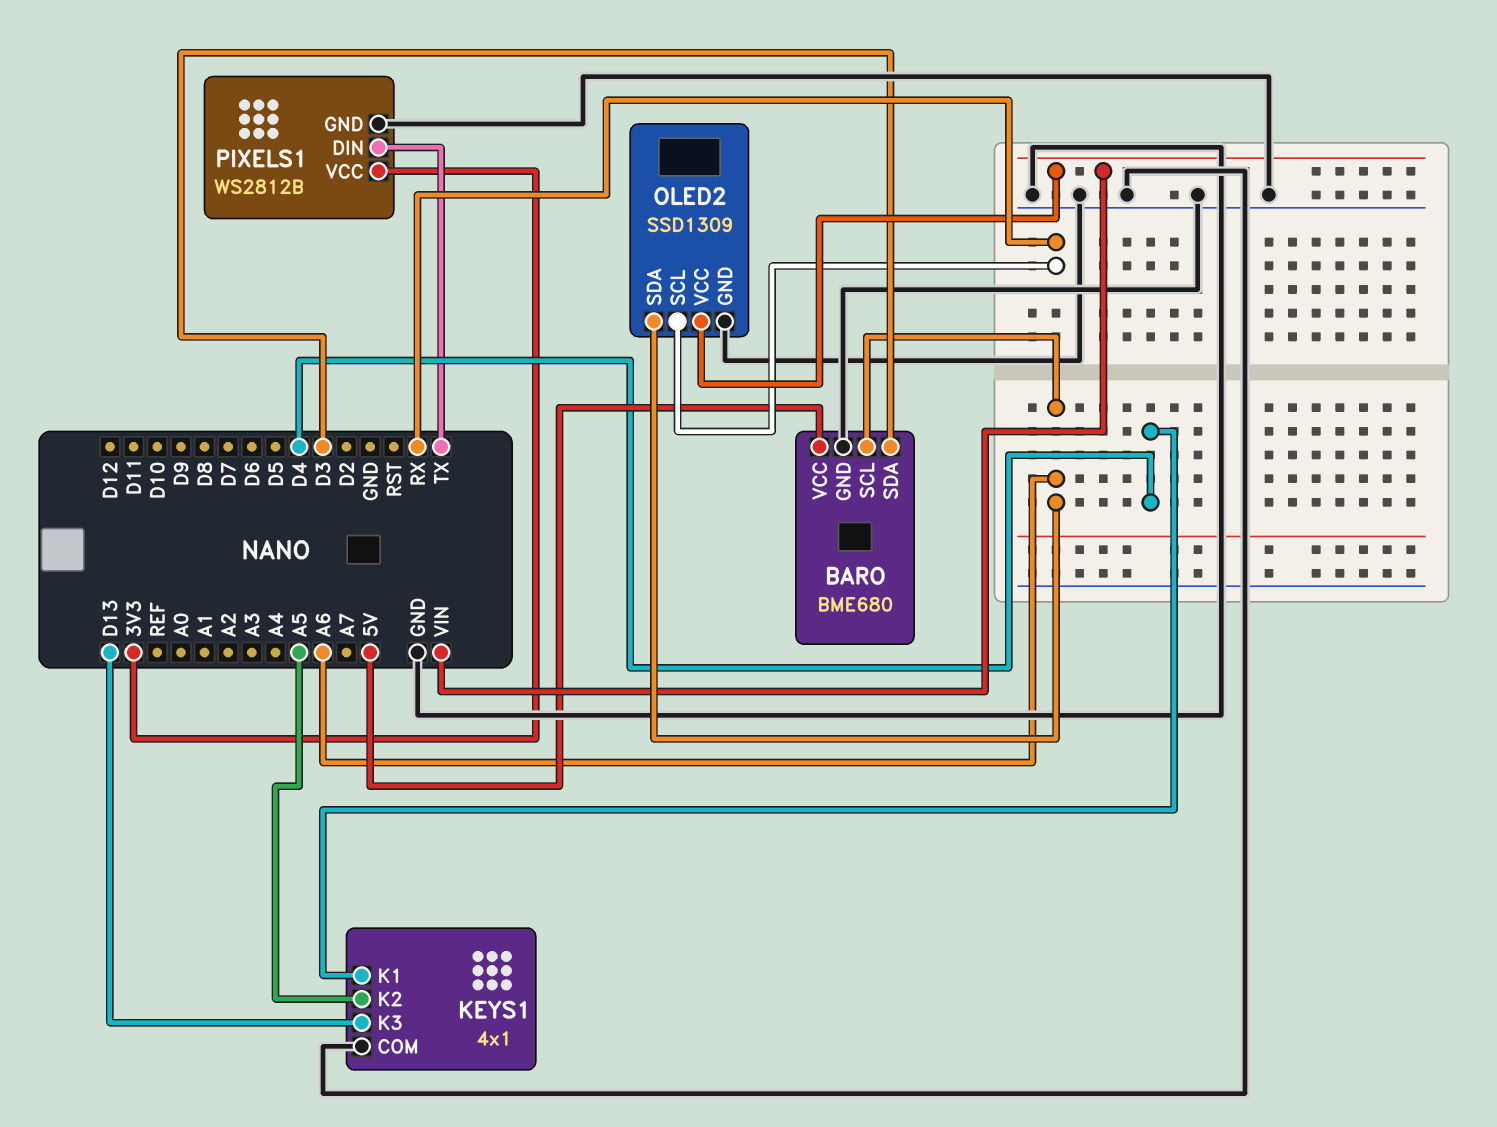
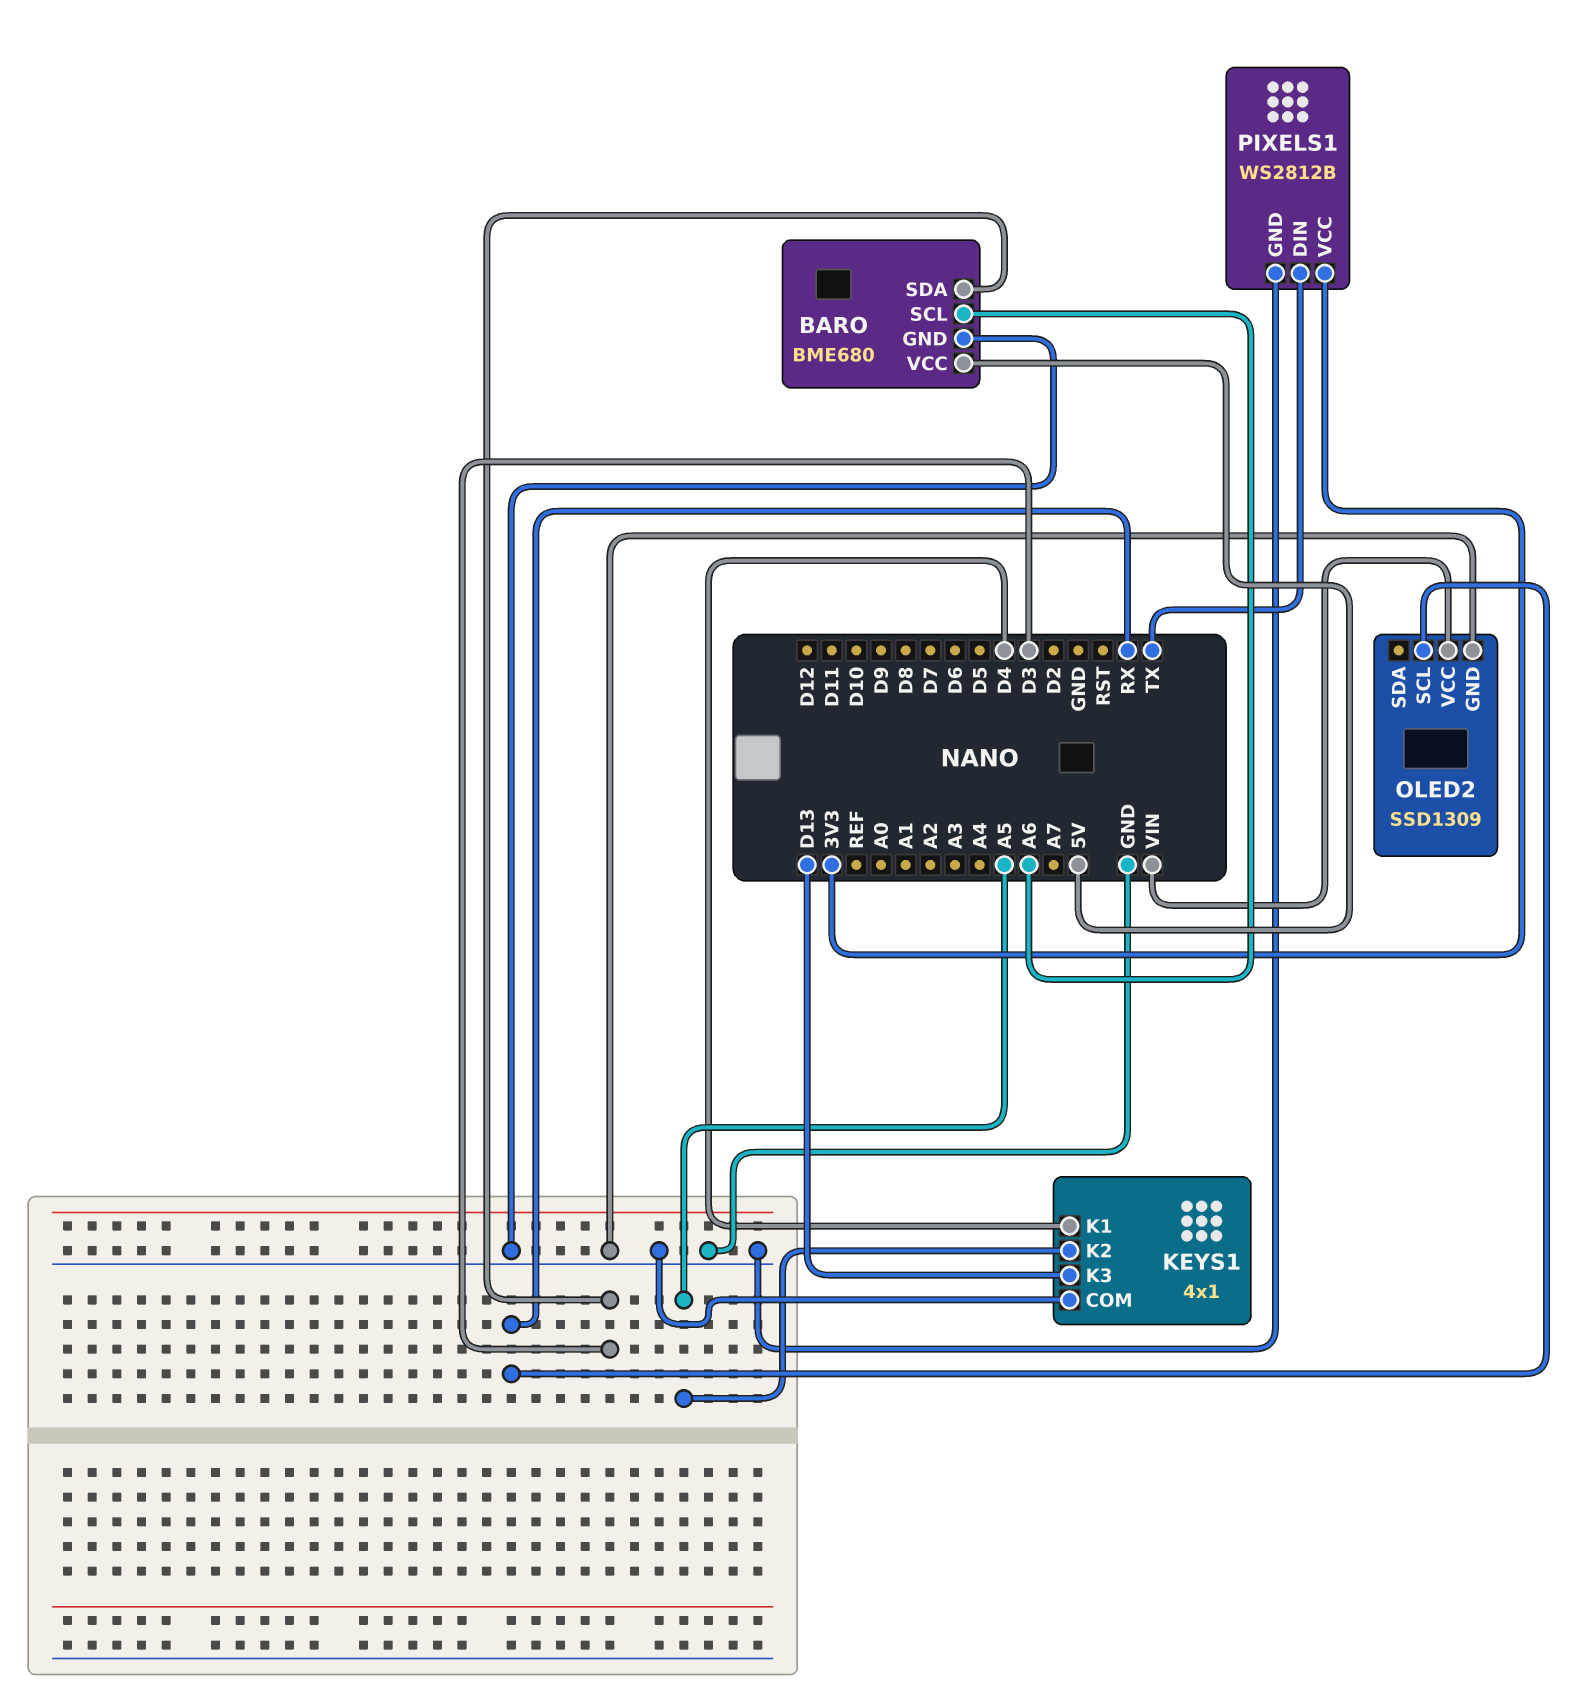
OLED2 pin SDA: A6 -> none

